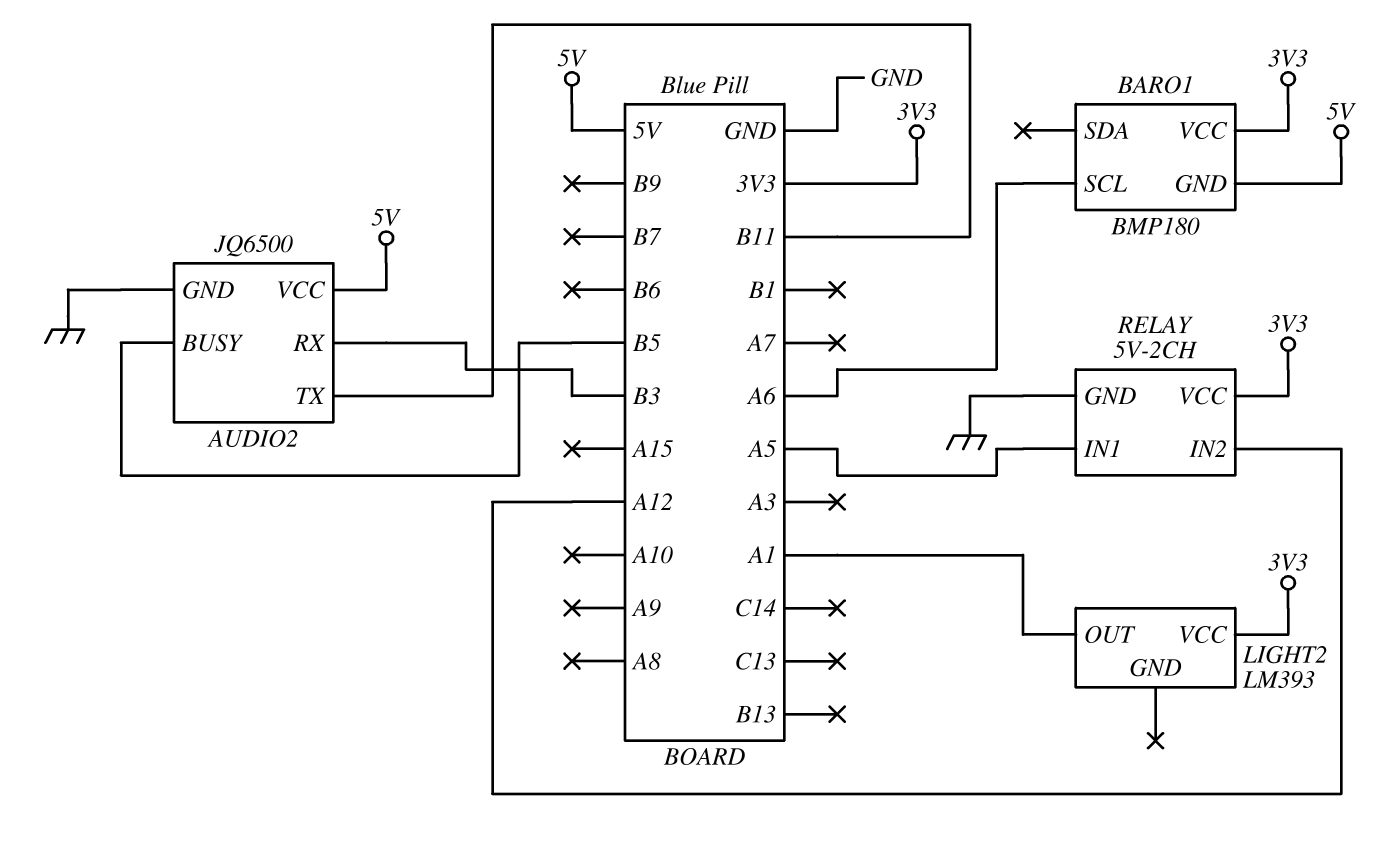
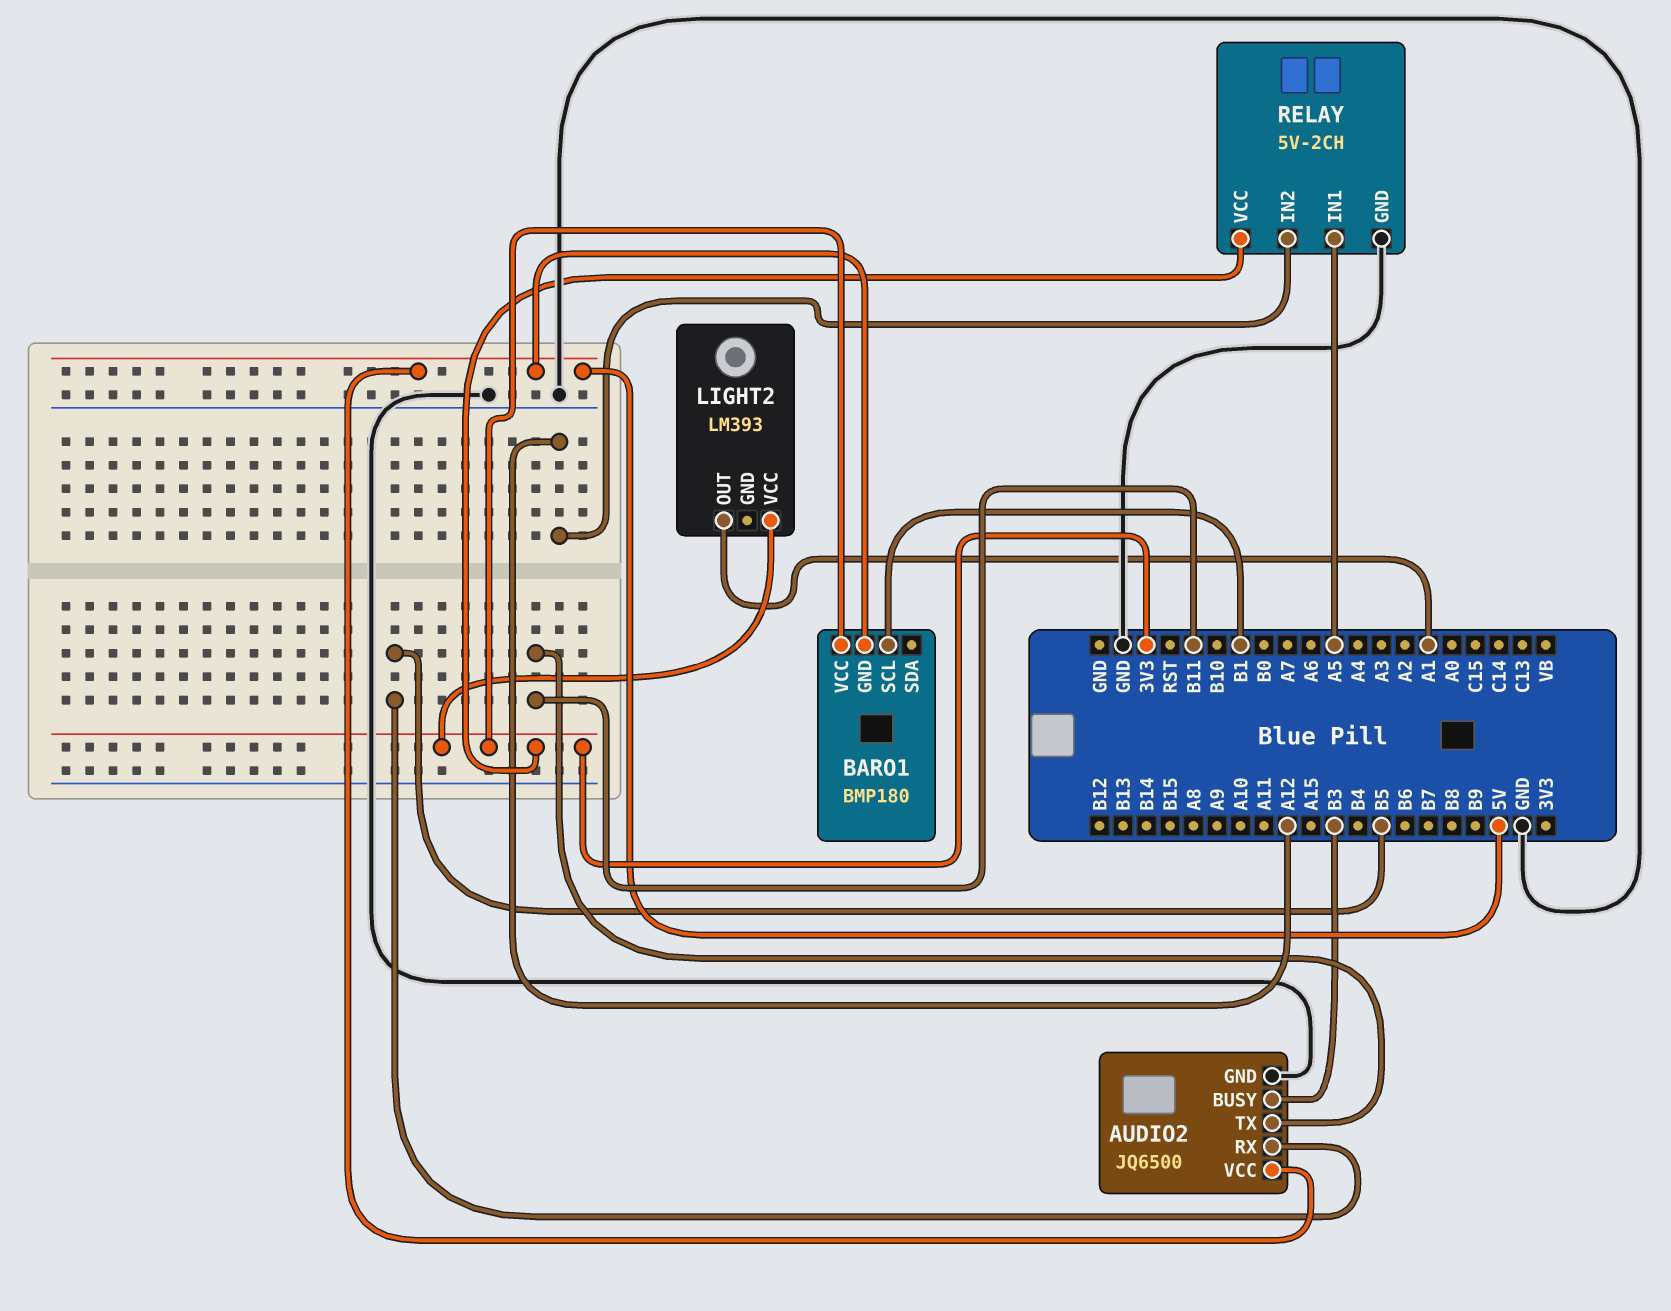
AUDIO2 pin BUSY: B5 -> B3
AUDIO2 pin RX: B3 -> B5
BARO1 pin SCL: A6 -> B1

